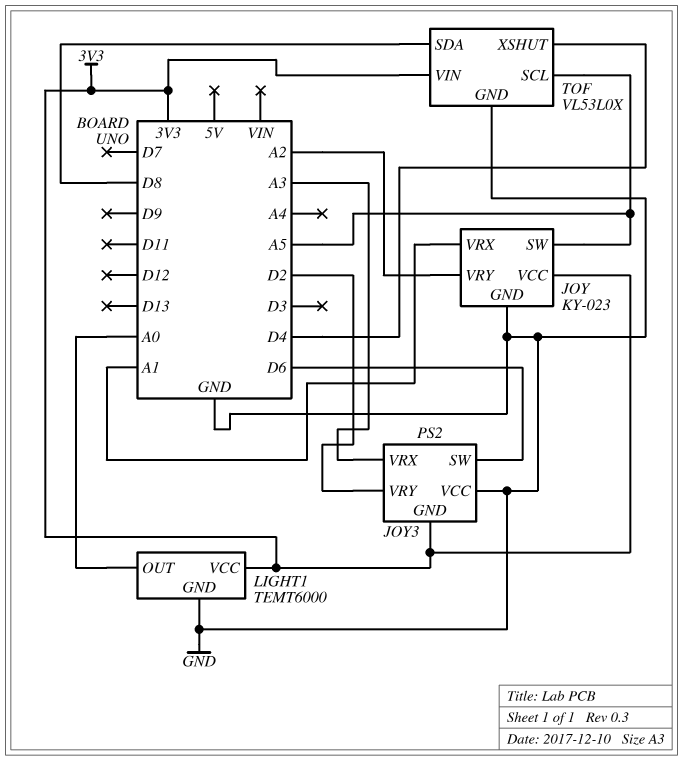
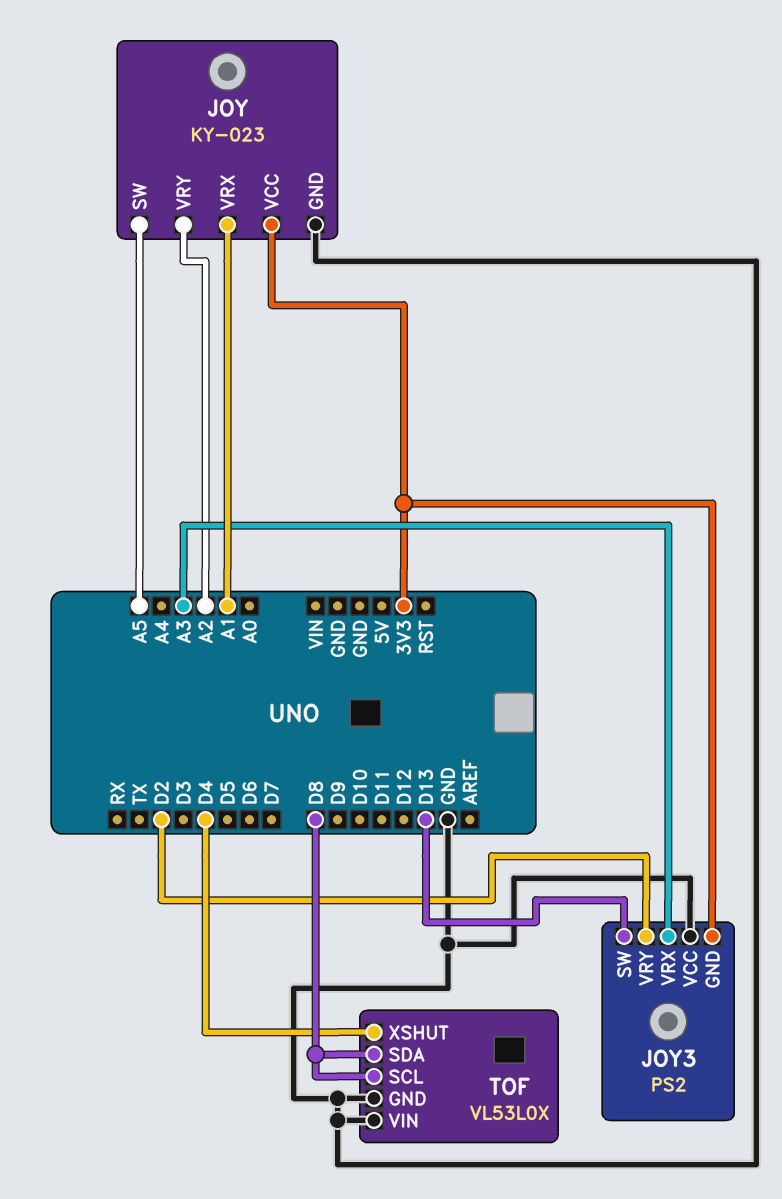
JOY3 pin SW: D6 -> D13
LIGHT1: TEMT6000 -> none
LIGHT1 pin GND: GND -> none
LIGHT1 pin OUT: A0 -> none
LIGHT1 pin VCC: 3V3 -> none
TOF pin SCL: A5 -> D8
TOF pin VIN: 3V3 -> GND

